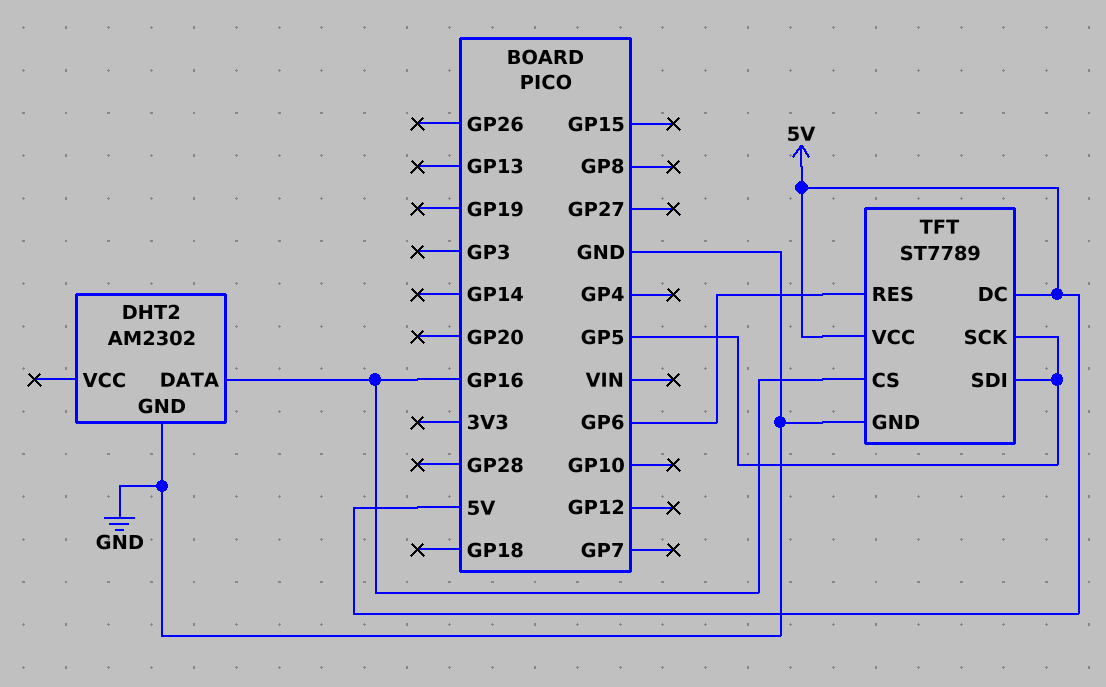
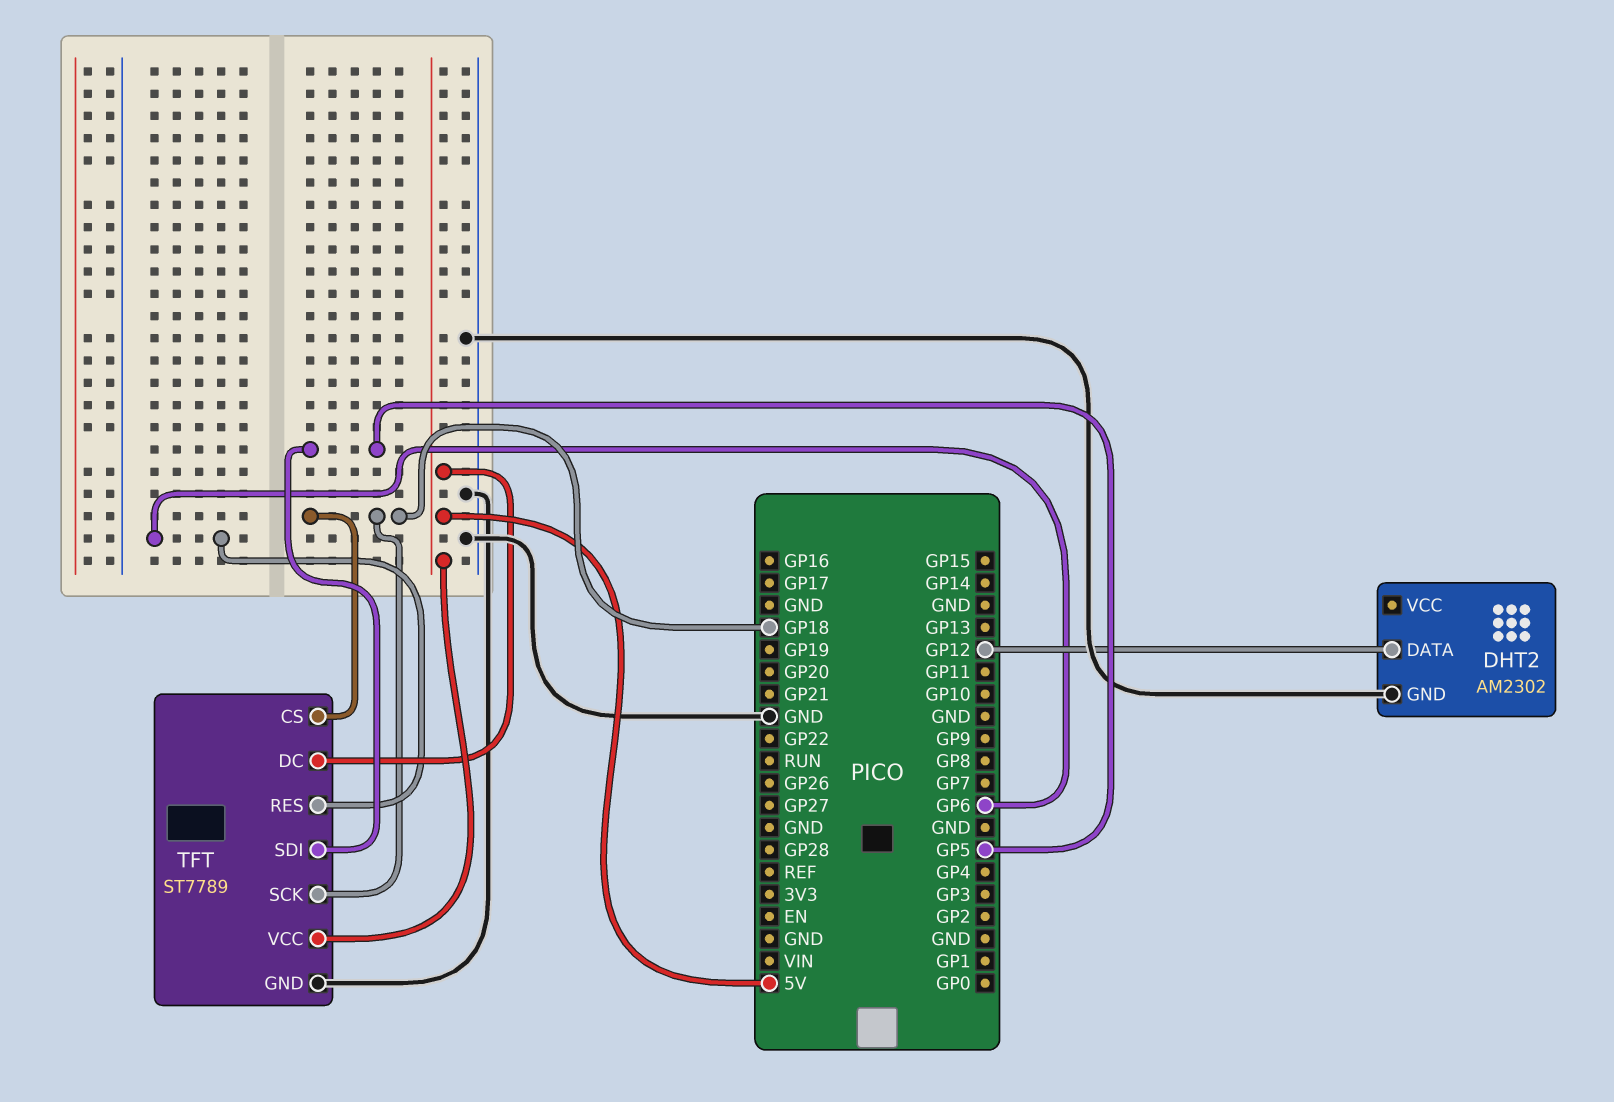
DHT2 pin DATA: GP16 -> GP12
TFT pin CS: GP16 -> GP18
TFT pin SCK: GP5 -> GP18

